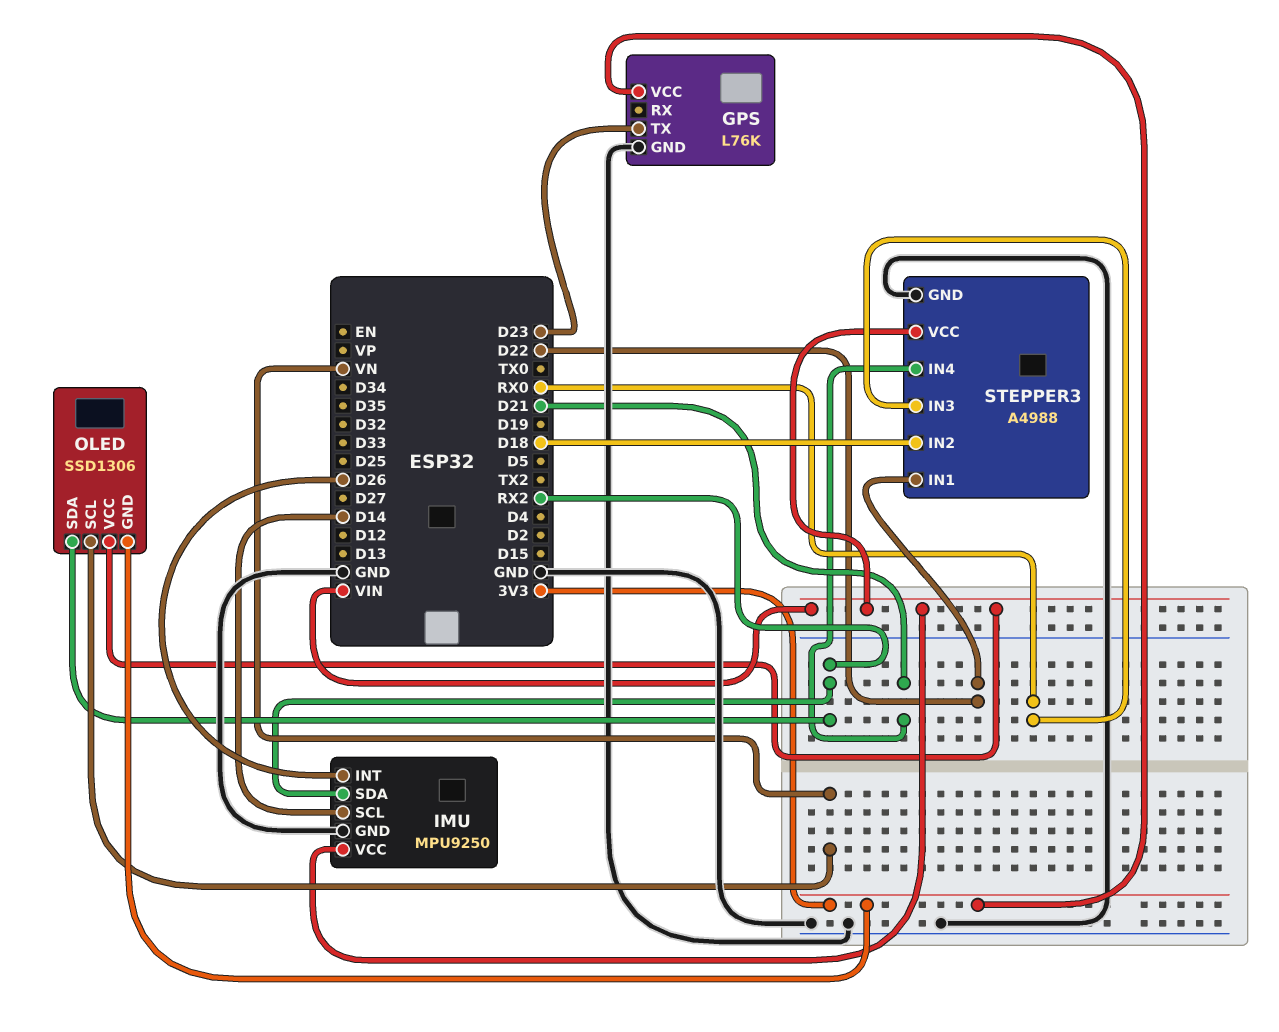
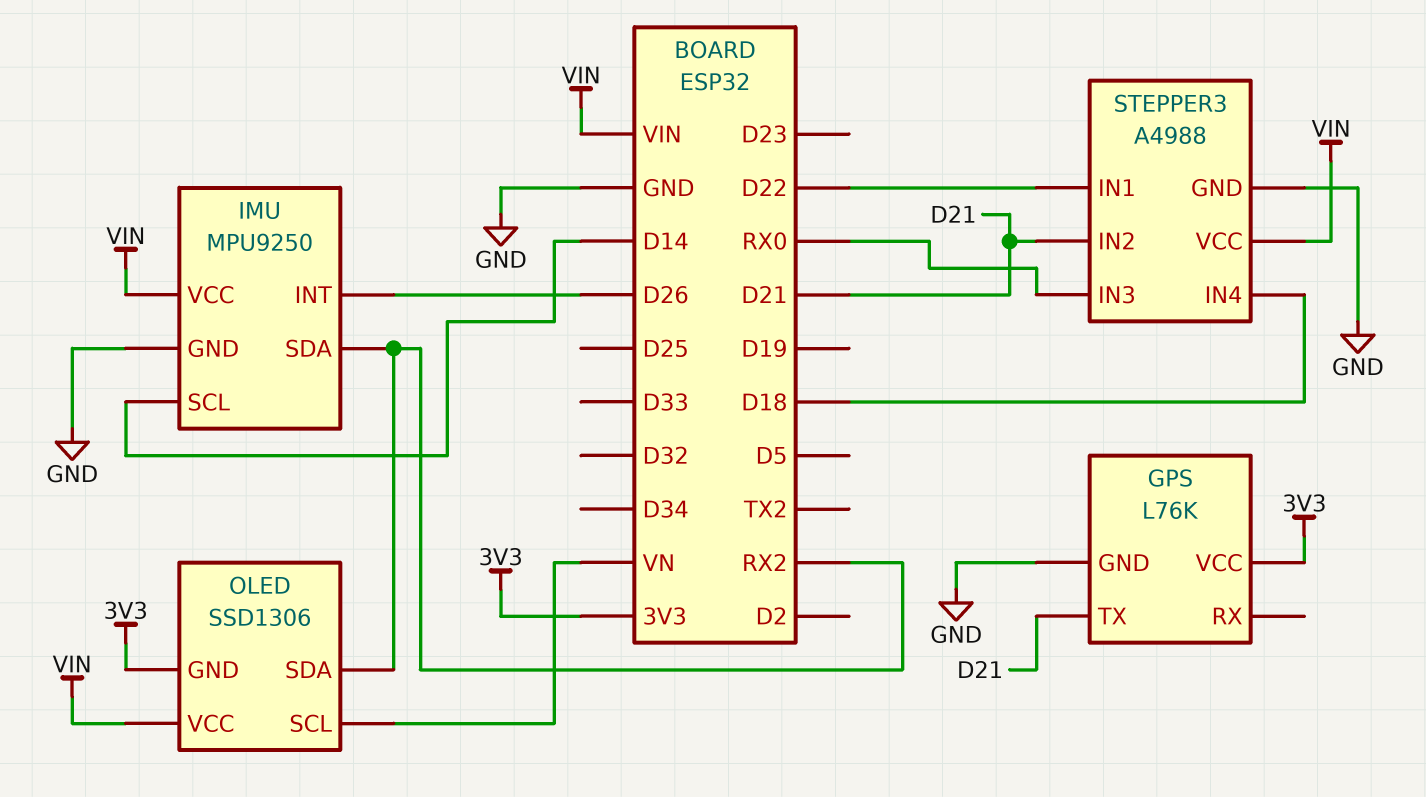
GPS pin TX: D23 -> D21
STEPPER3 pin IN2: D18 -> D21
STEPPER3 pin IN4: D21 -> D18

